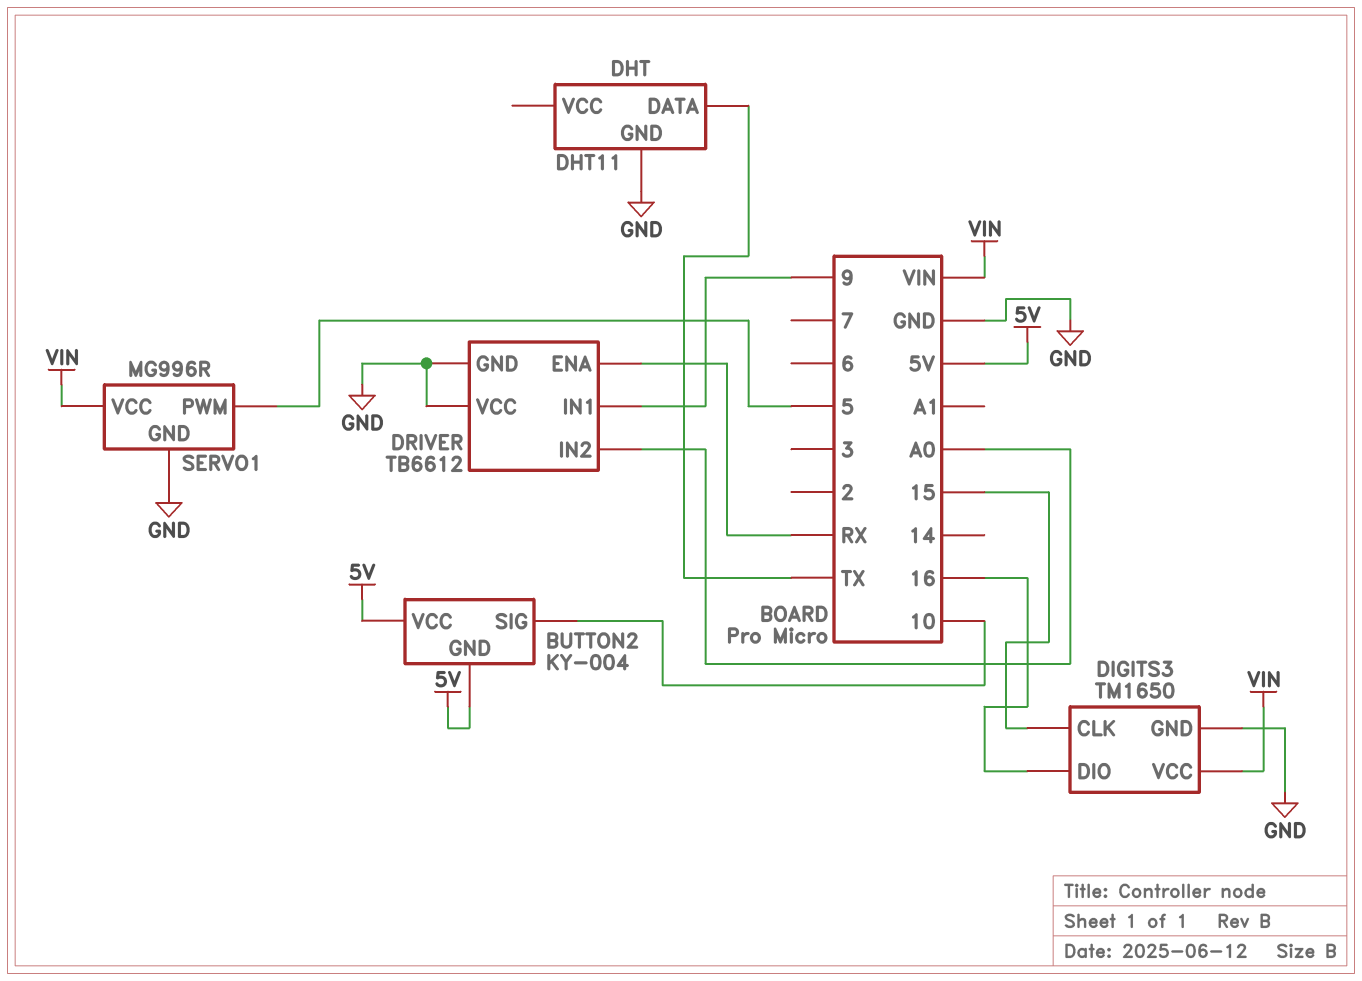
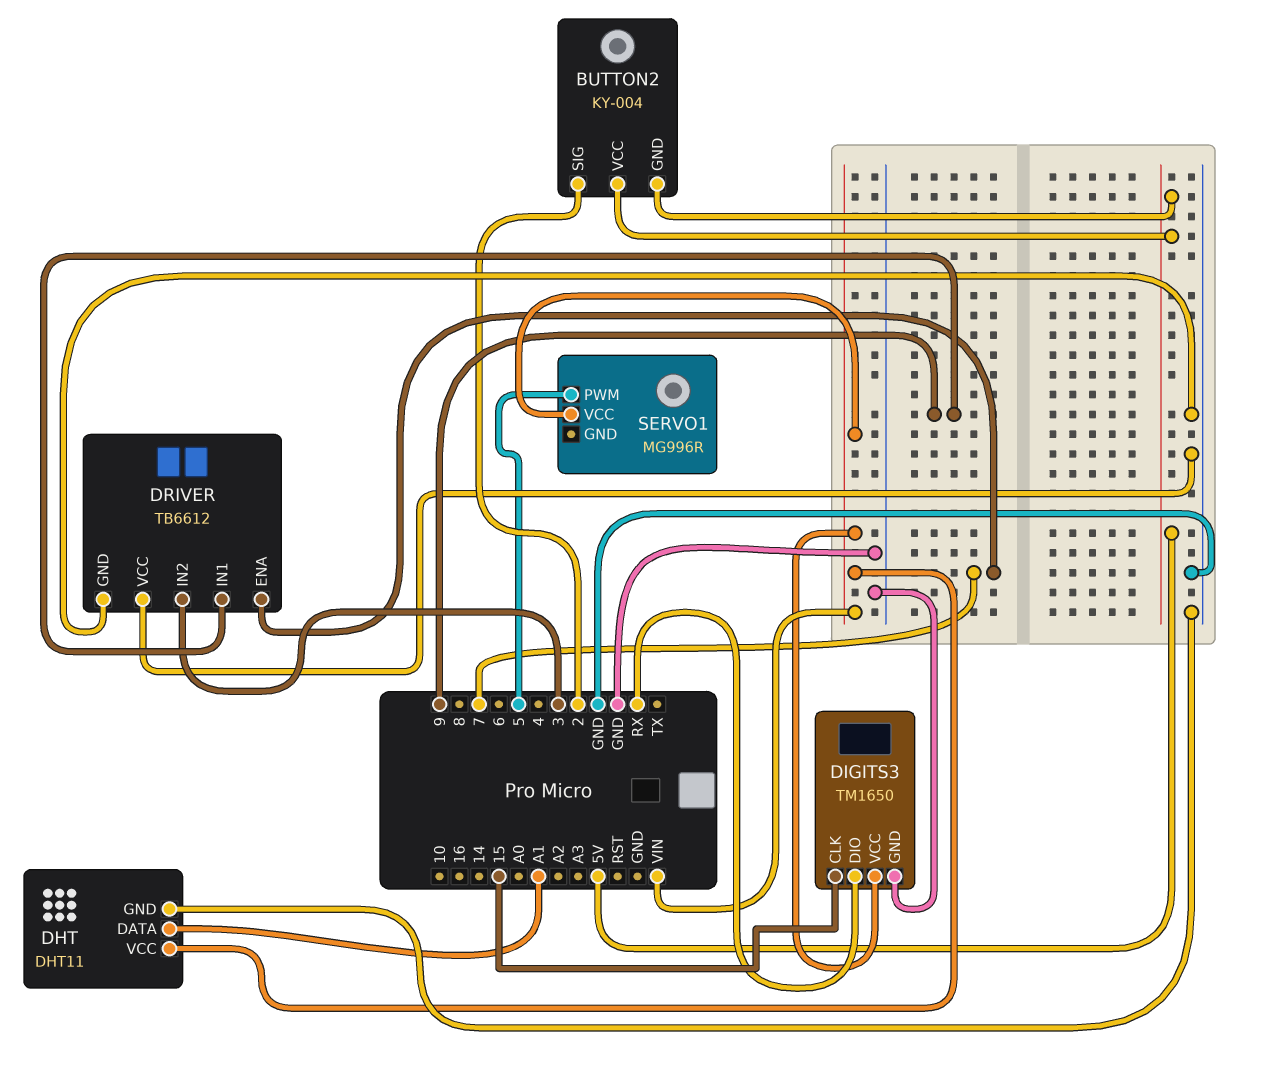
BUTTON2 pin SIG: 10 -> 2
DHT pin DATA: TX -> A1
DHT pin VCC: none -> VIN
DIGITS3 pin DIO: 16 -> RX
DRIVER pin ENA: RX -> 7
DRIVER pin IN2: A0 -> 3
SERVO1 pin GND: GND -> none

